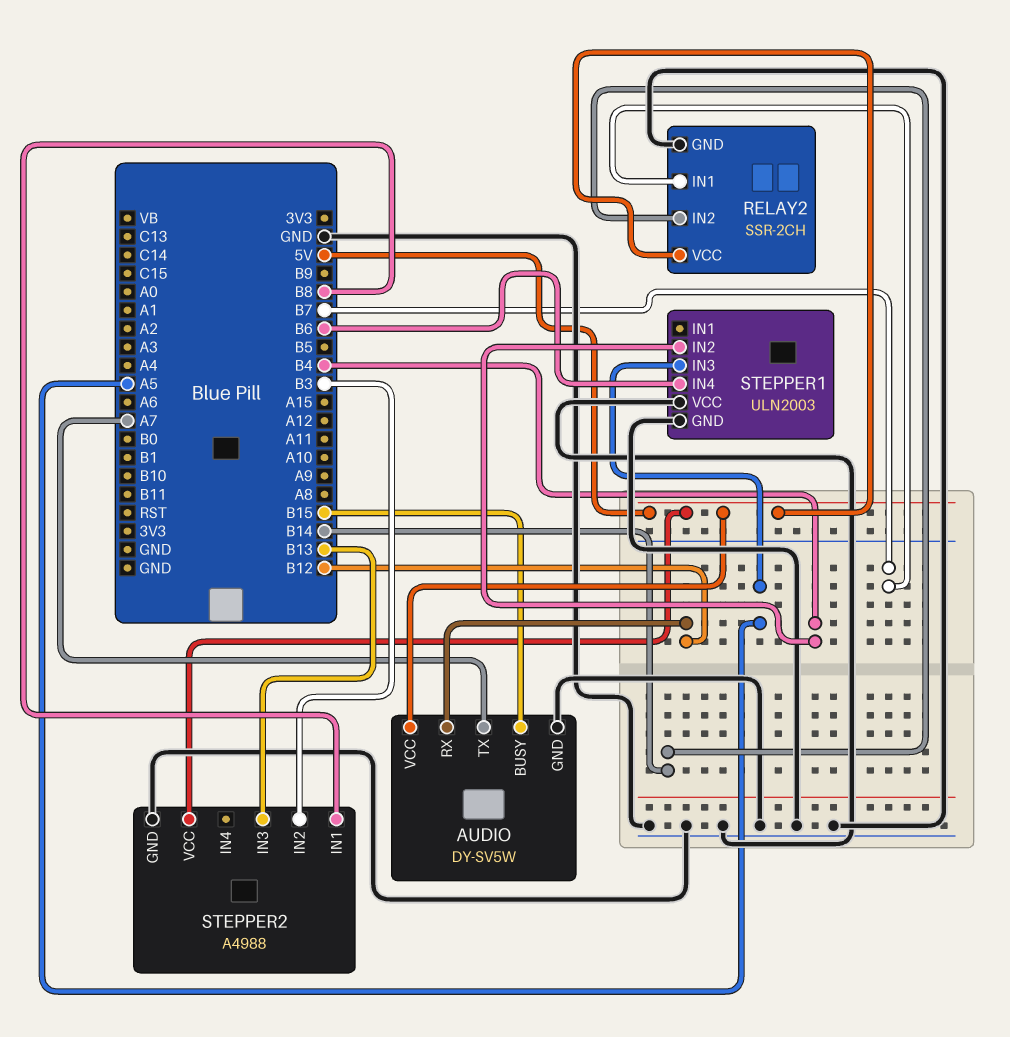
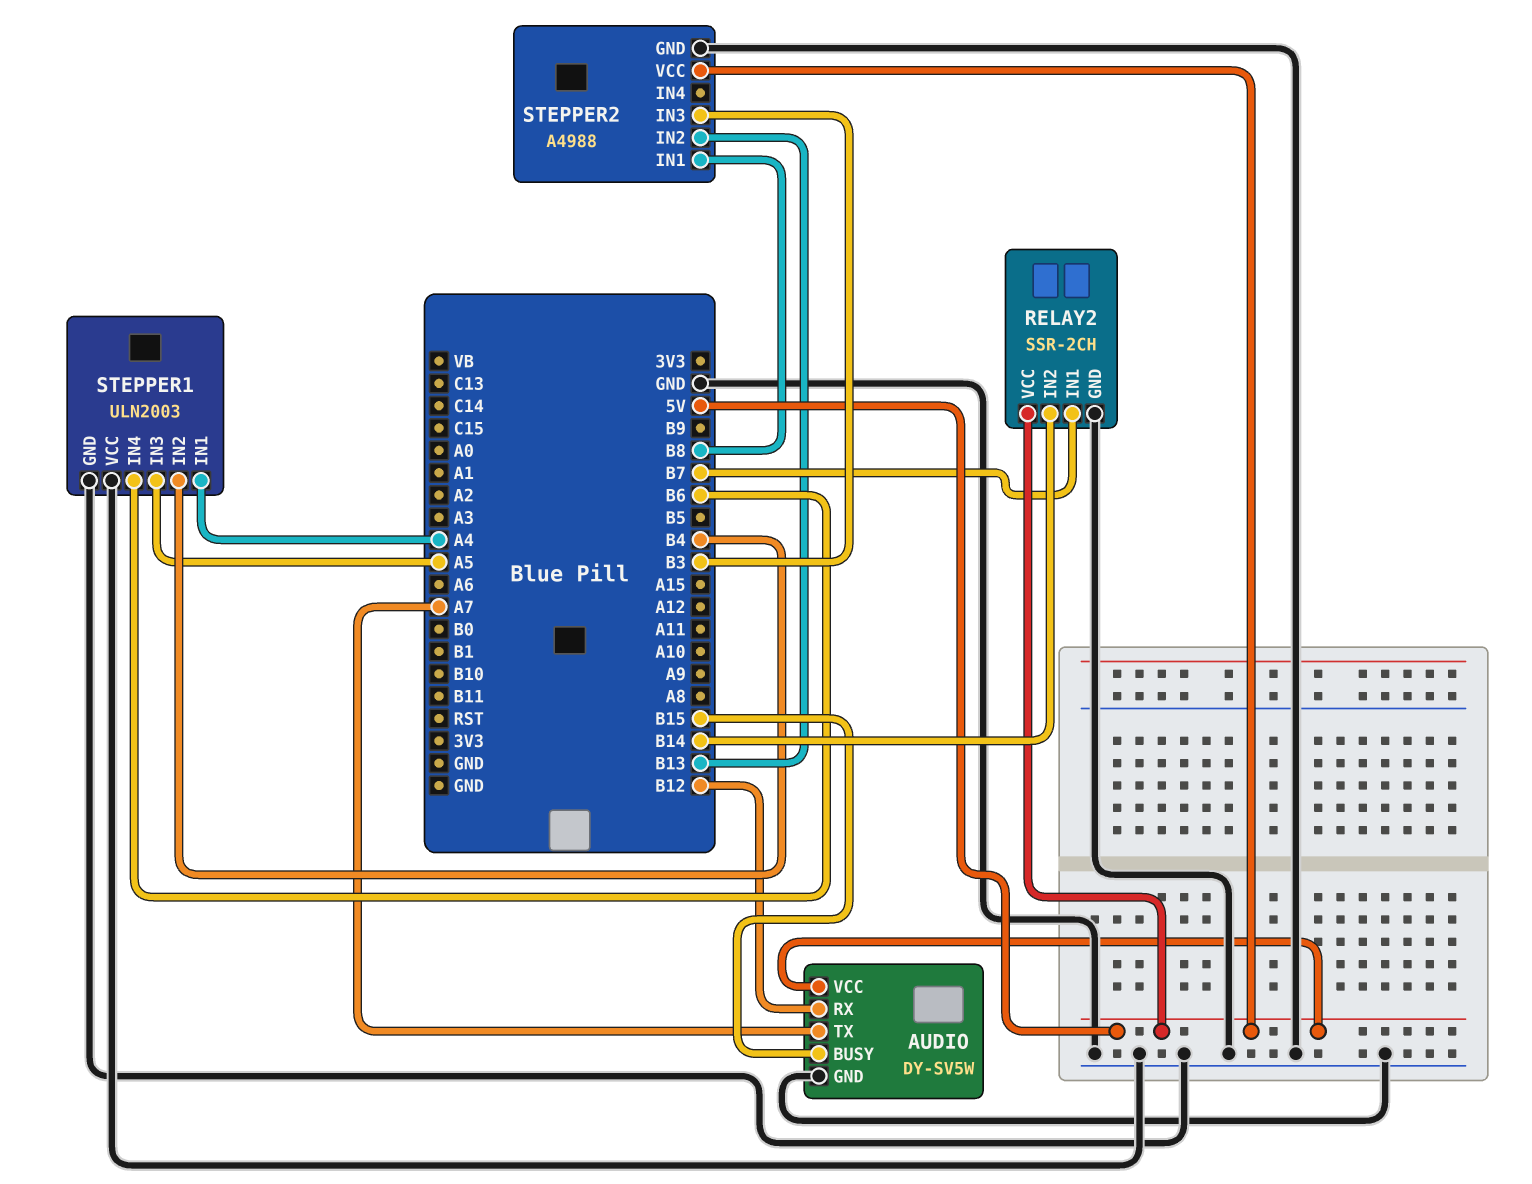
STEPPER1 pin IN1: none -> A4
STEPPER2 pin IN2: B3 -> B13
STEPPER2 pin IN3: B13 -> B3

